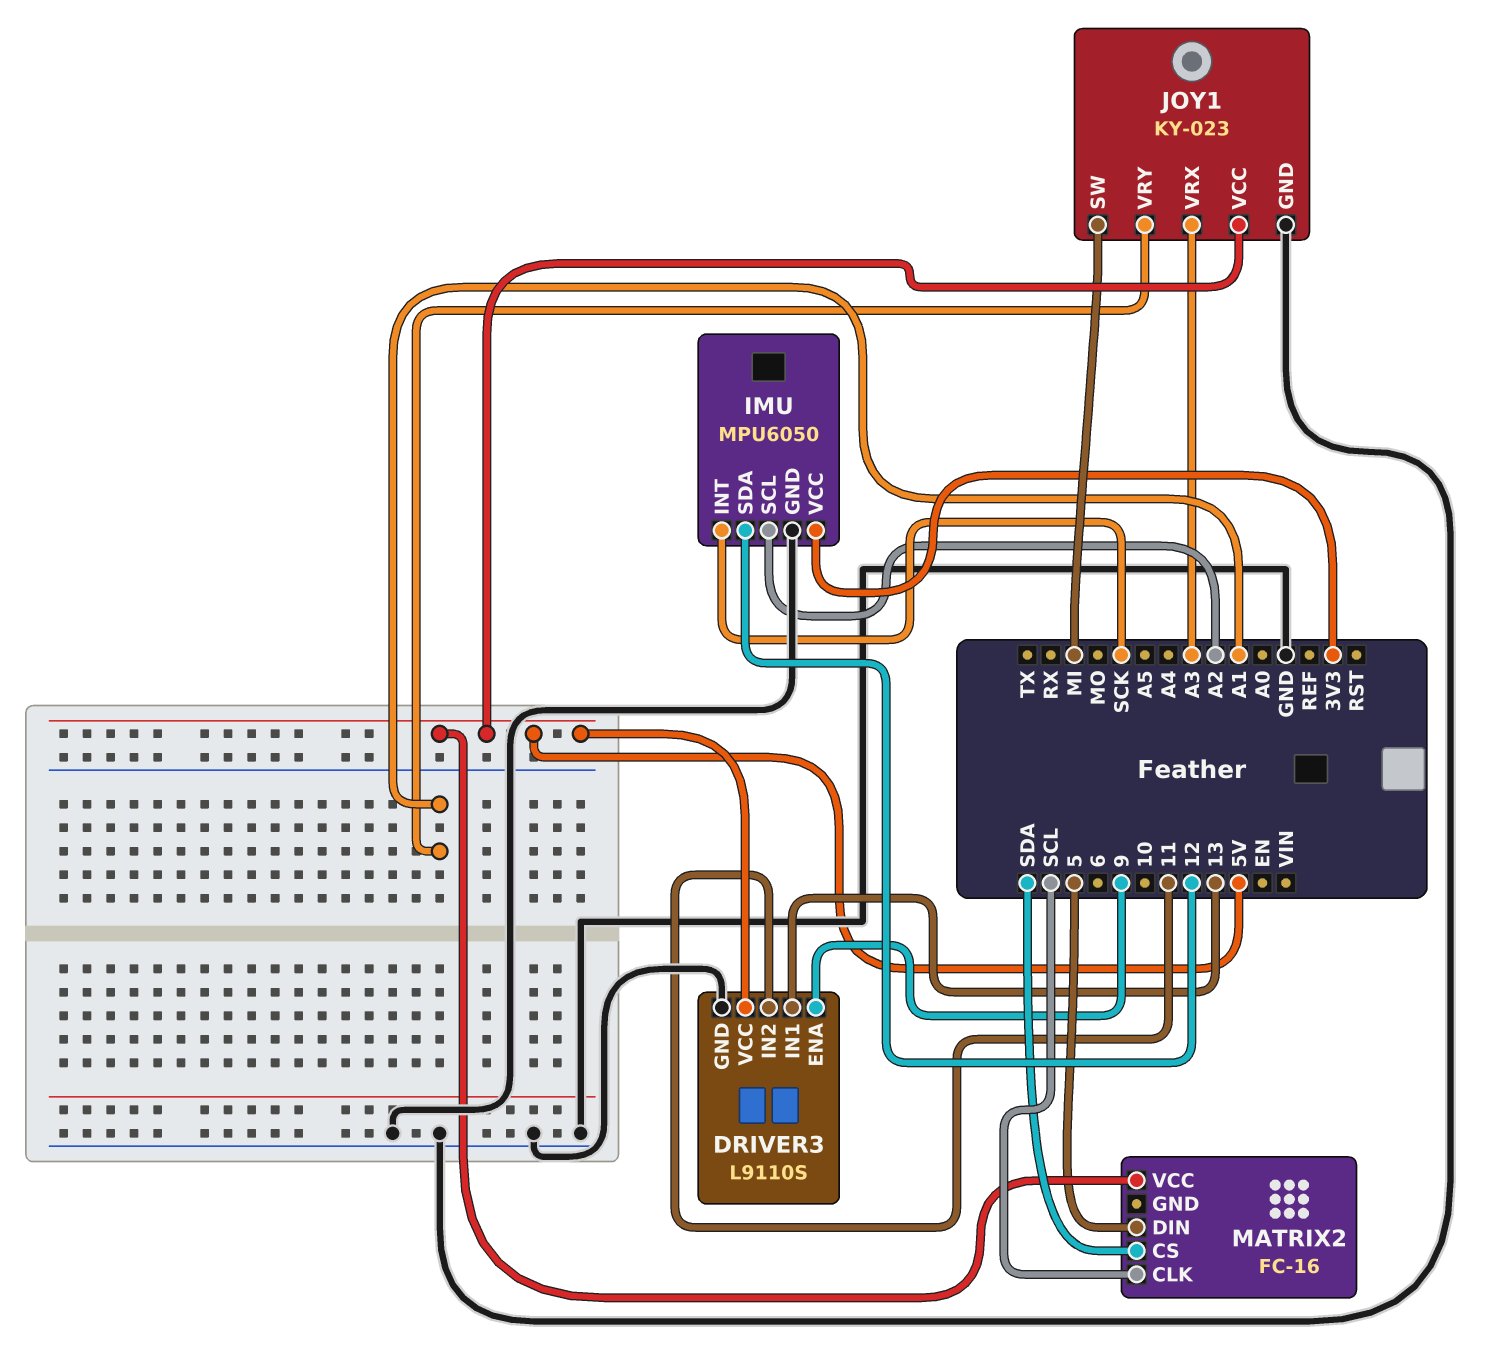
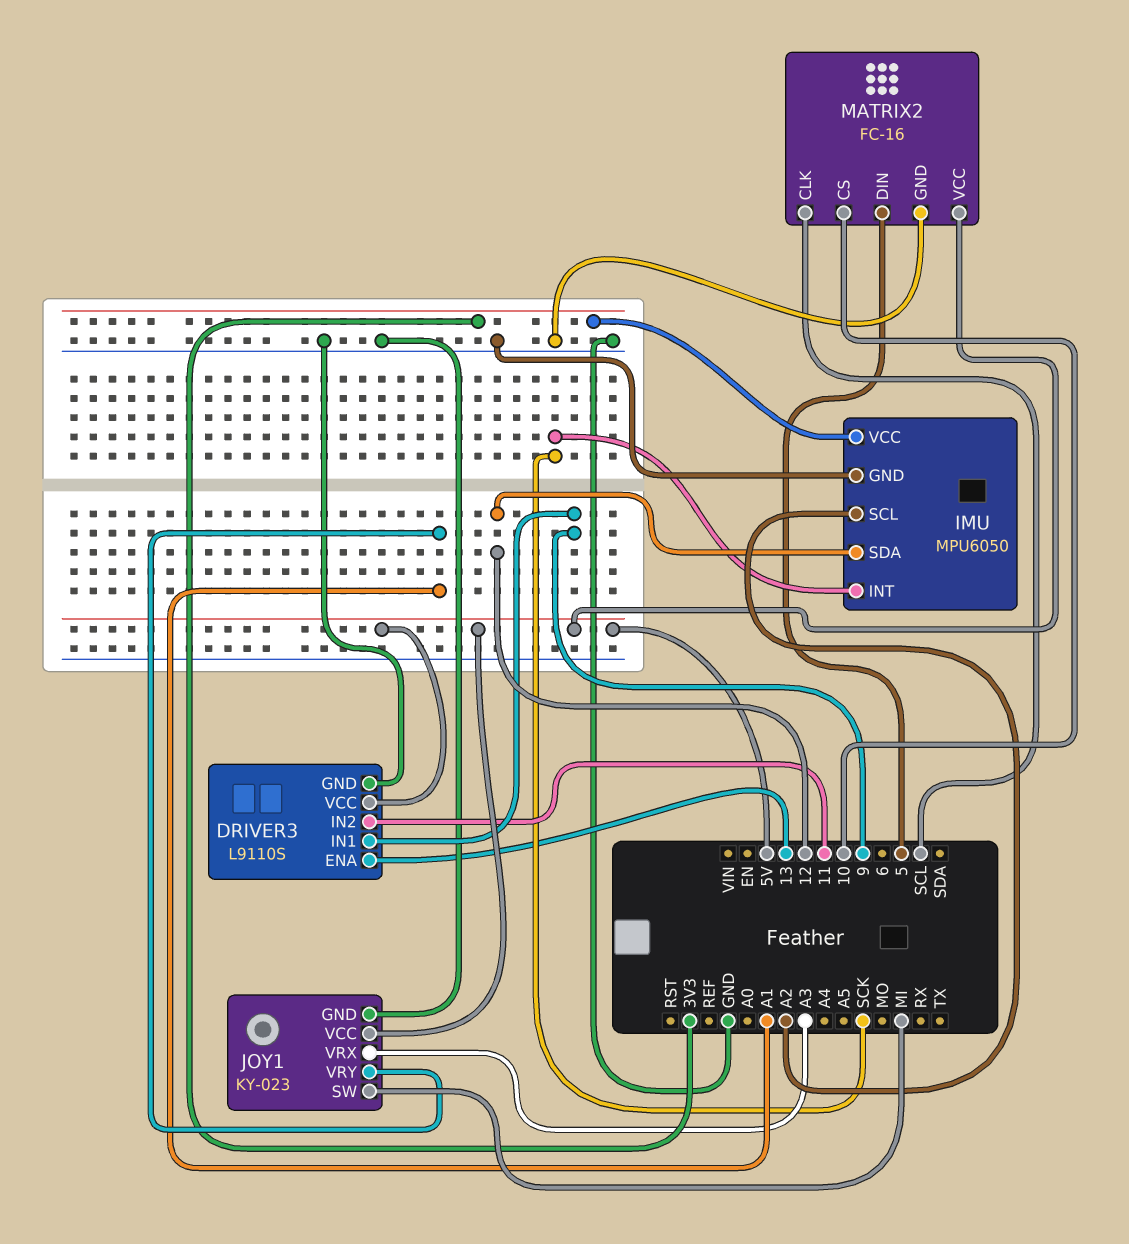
DRIVER3 pin ENA: 9 -> 13
DRIVER3 pin IN1: 13 -> 9
MATRIX2 pin CS: SDA -> 10
MATRIX2 pin GND: none -> GND

